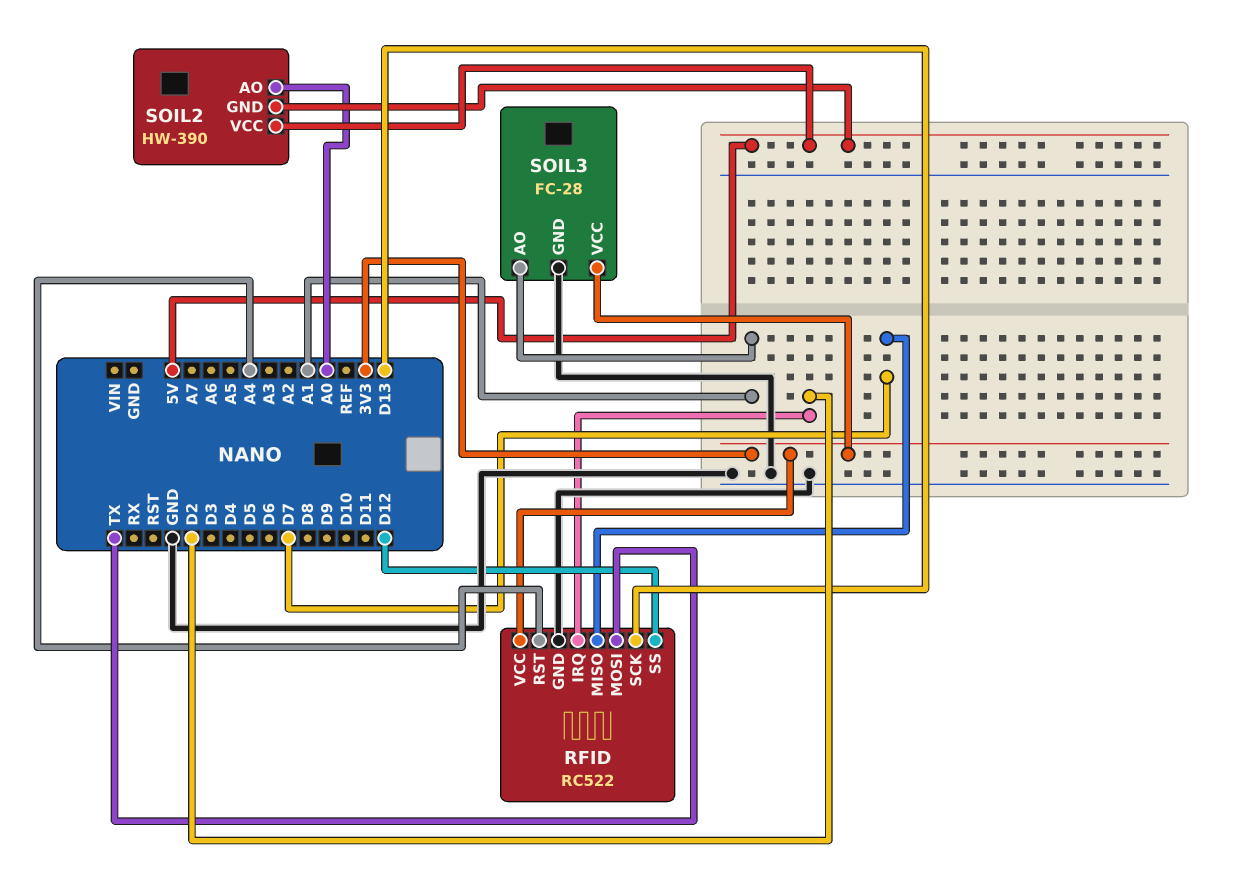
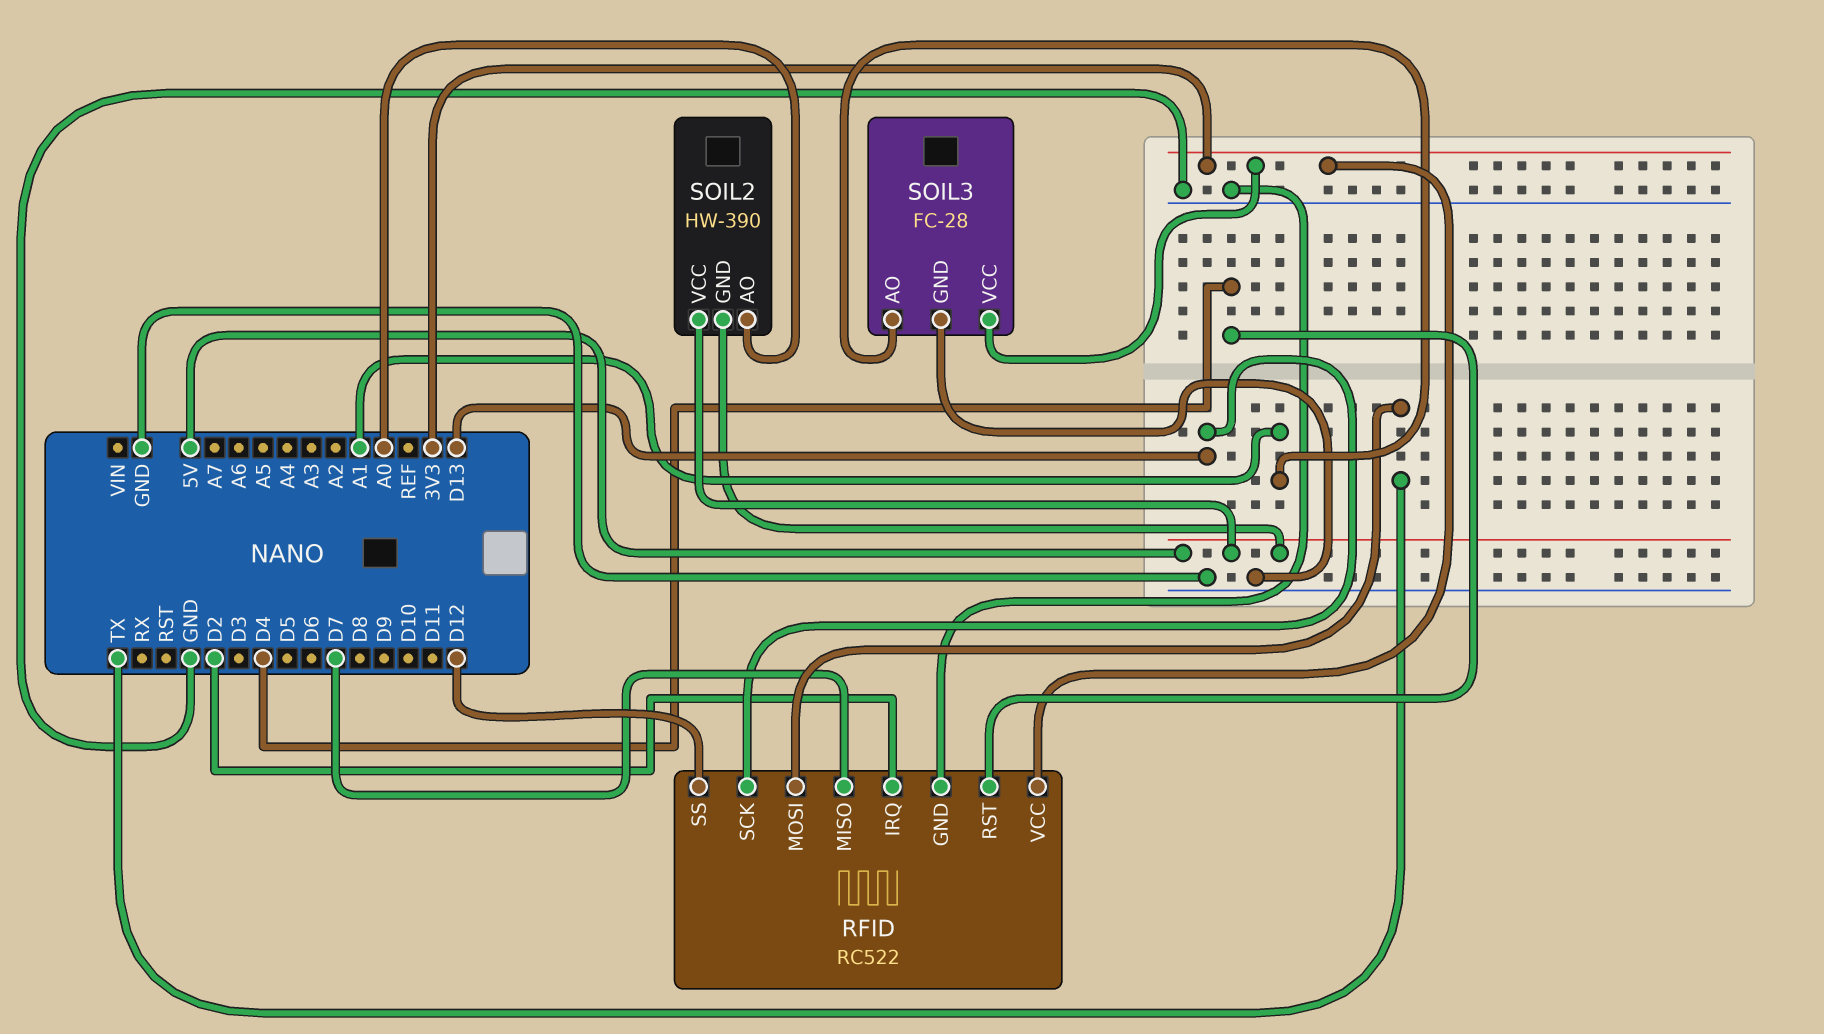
RFID pin RST: A4 -> D4

